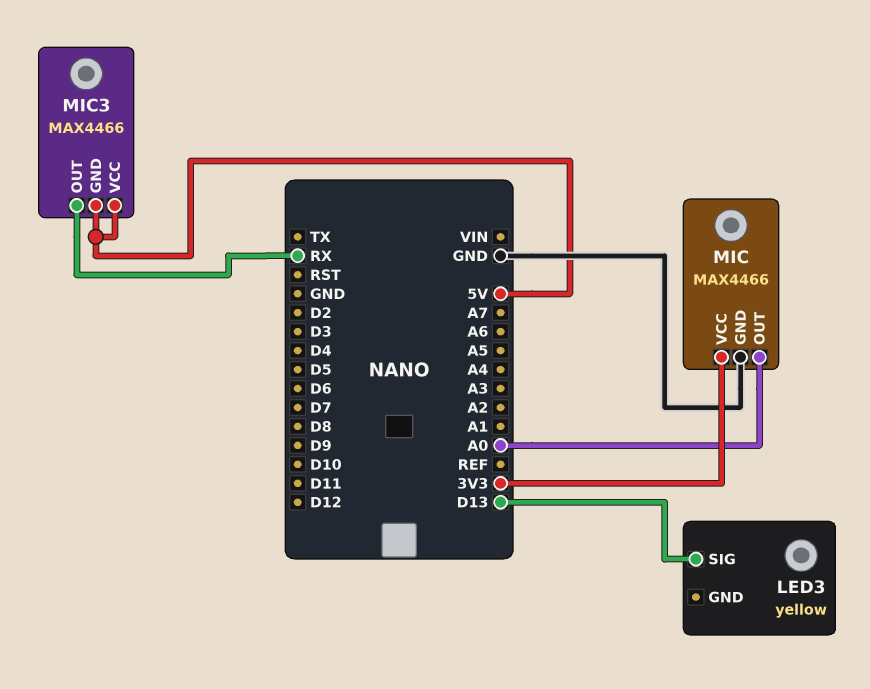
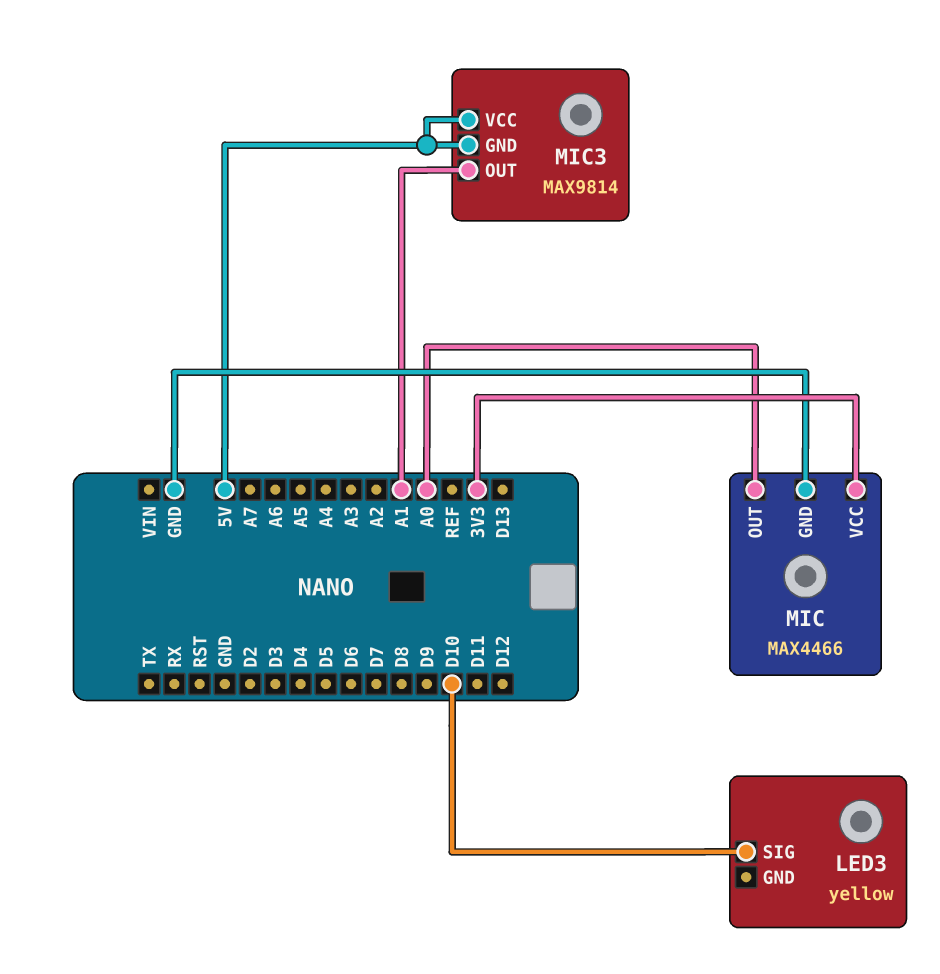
LED3 pin SIG: D13 -> D10
MIC3: MAX4466 -> MAX9814
MIC3 pin OUT: RX -> A1

